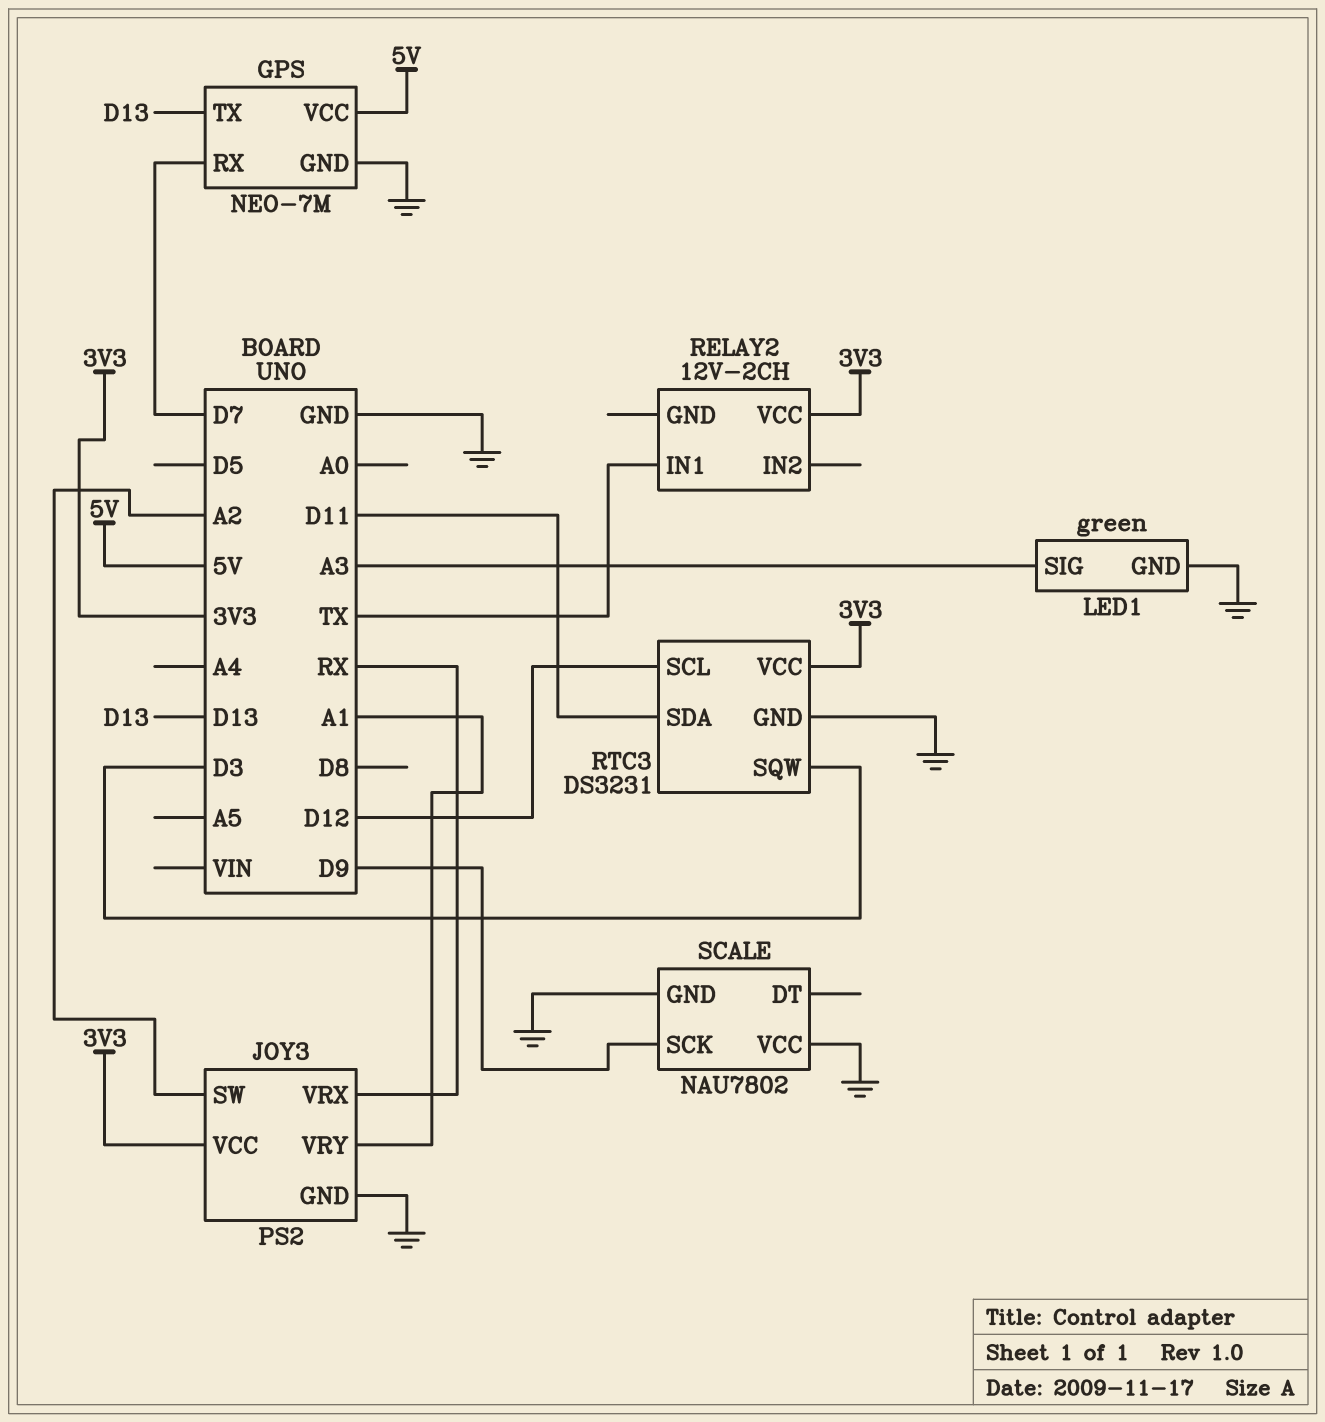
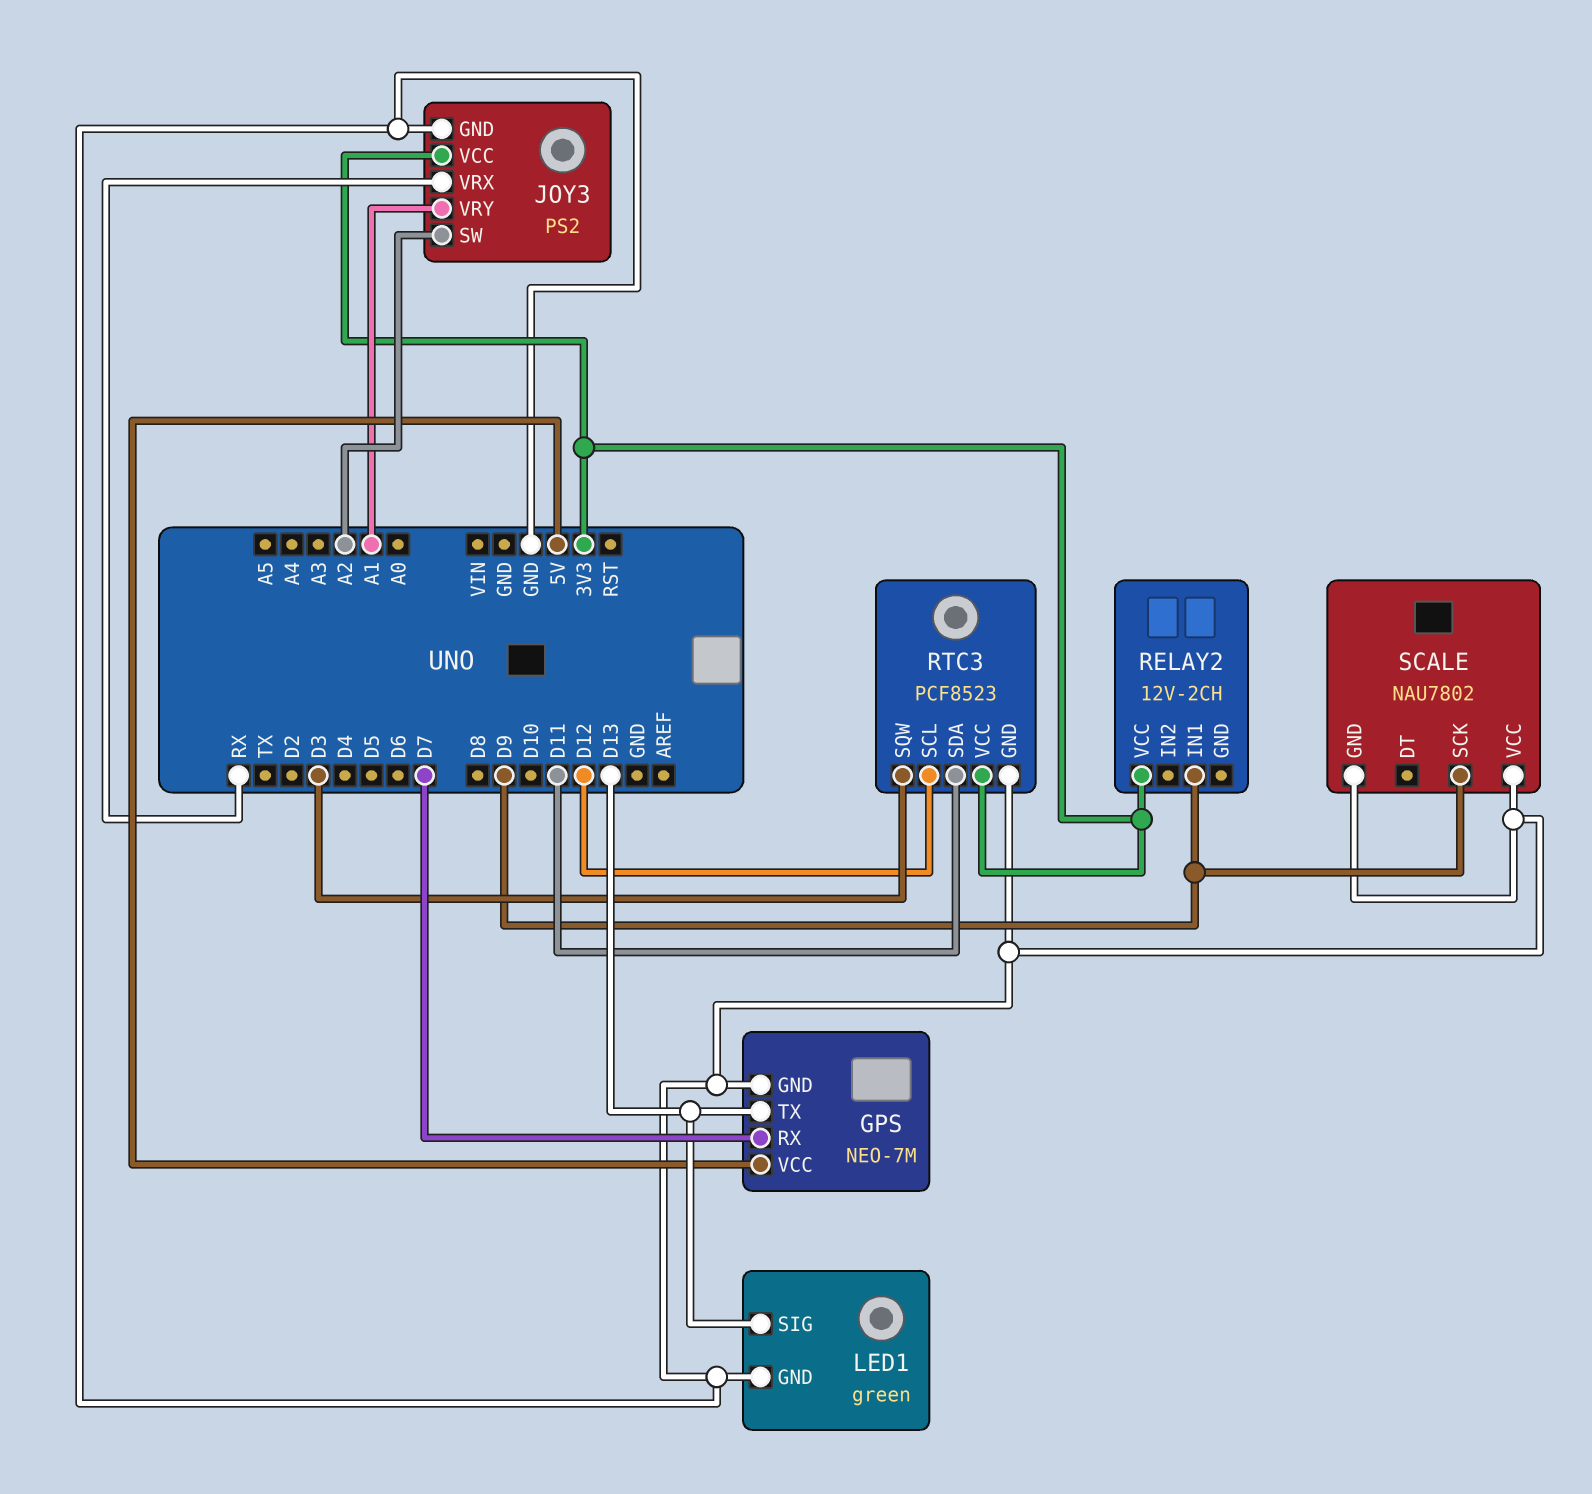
LED1 pin SIG: A3 -> D13
RELAY2 pin IN1: TX -> D9
RTC3: DS3231 -> PCF8523

